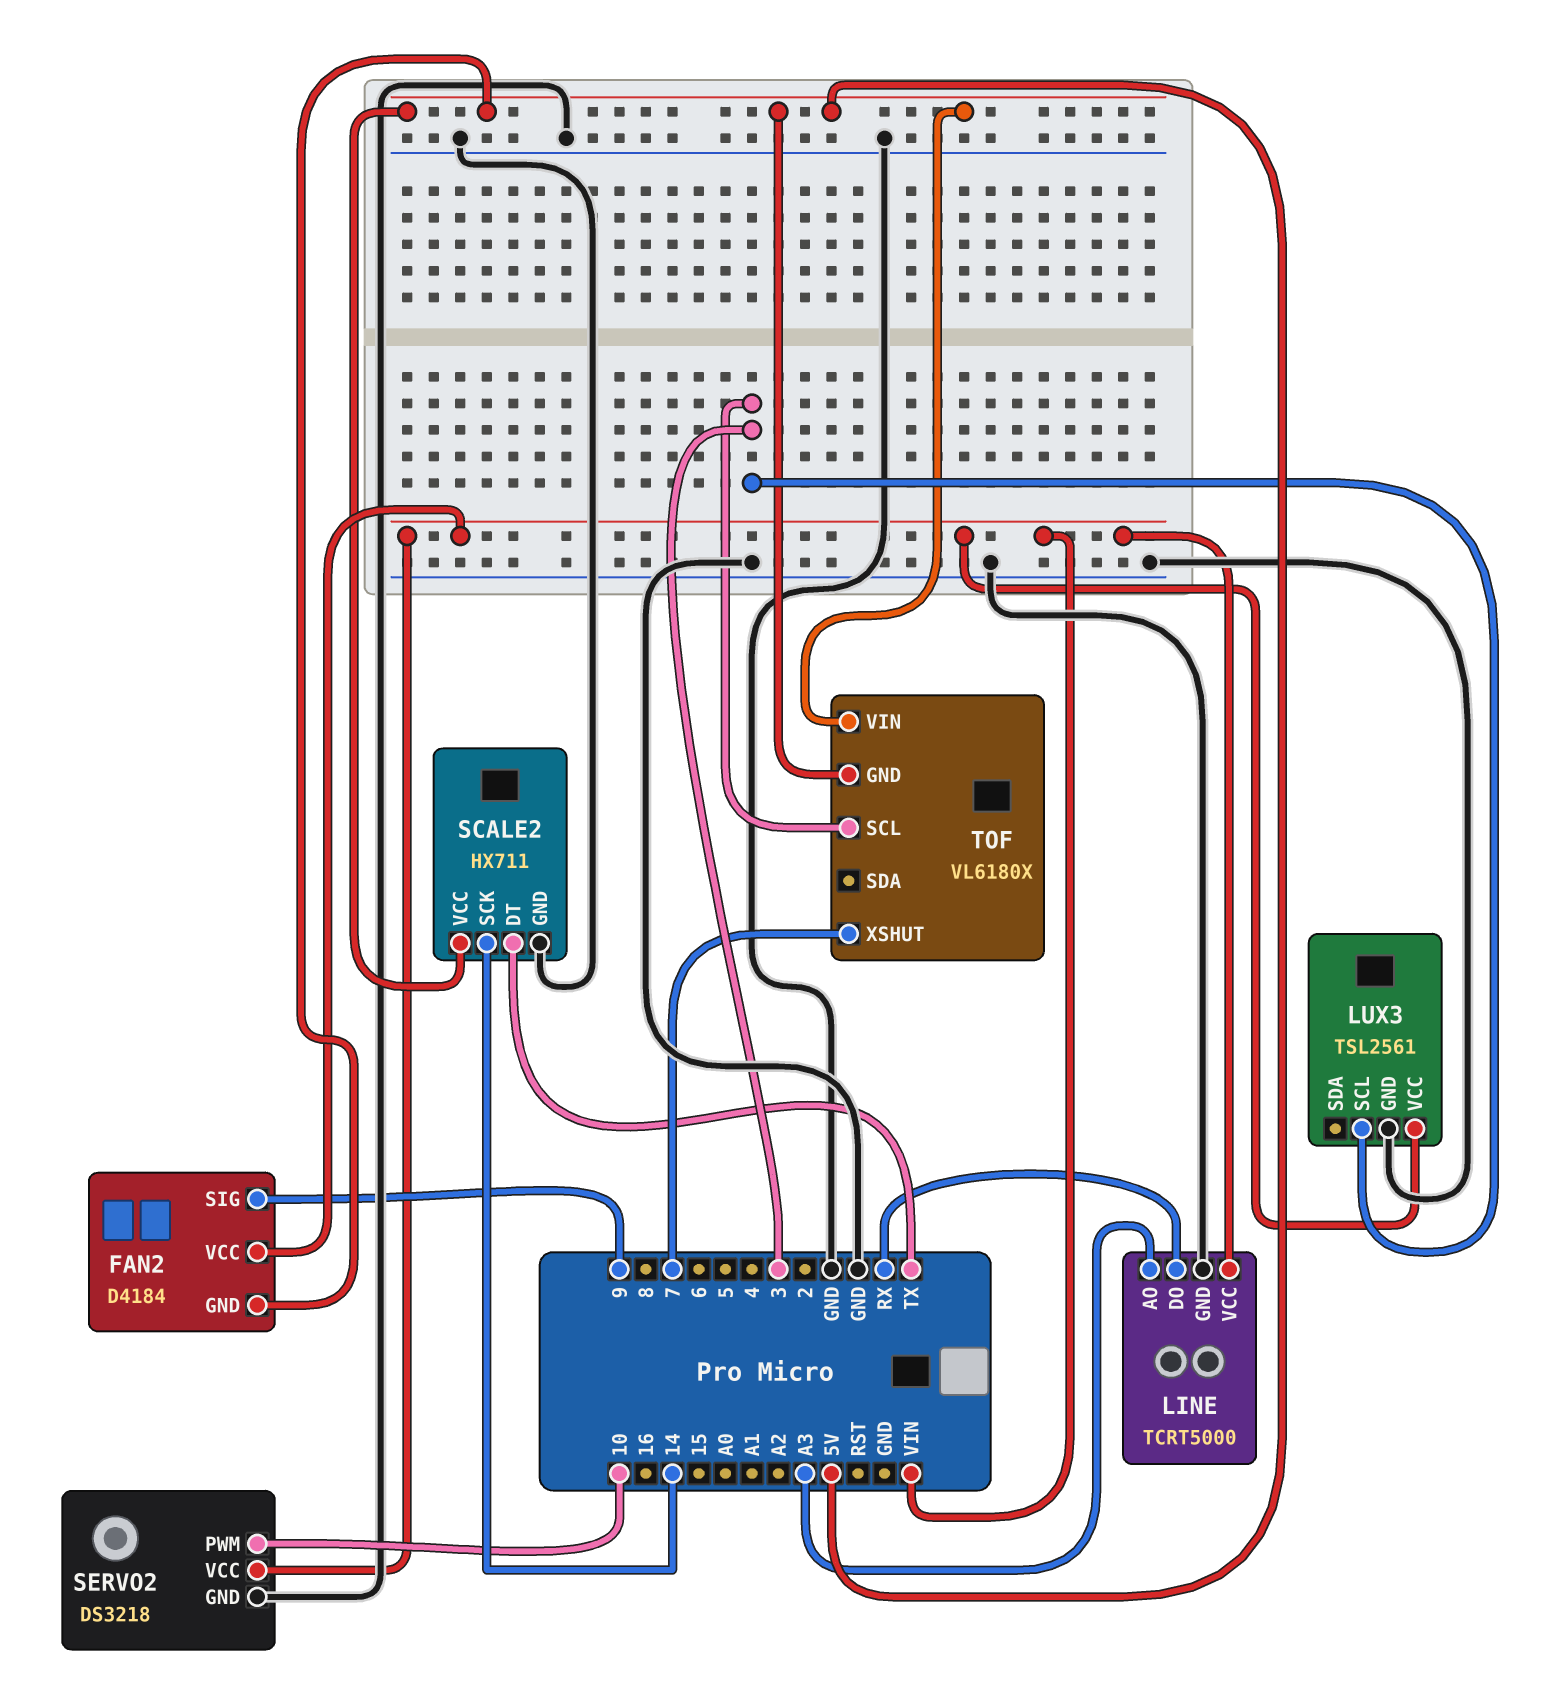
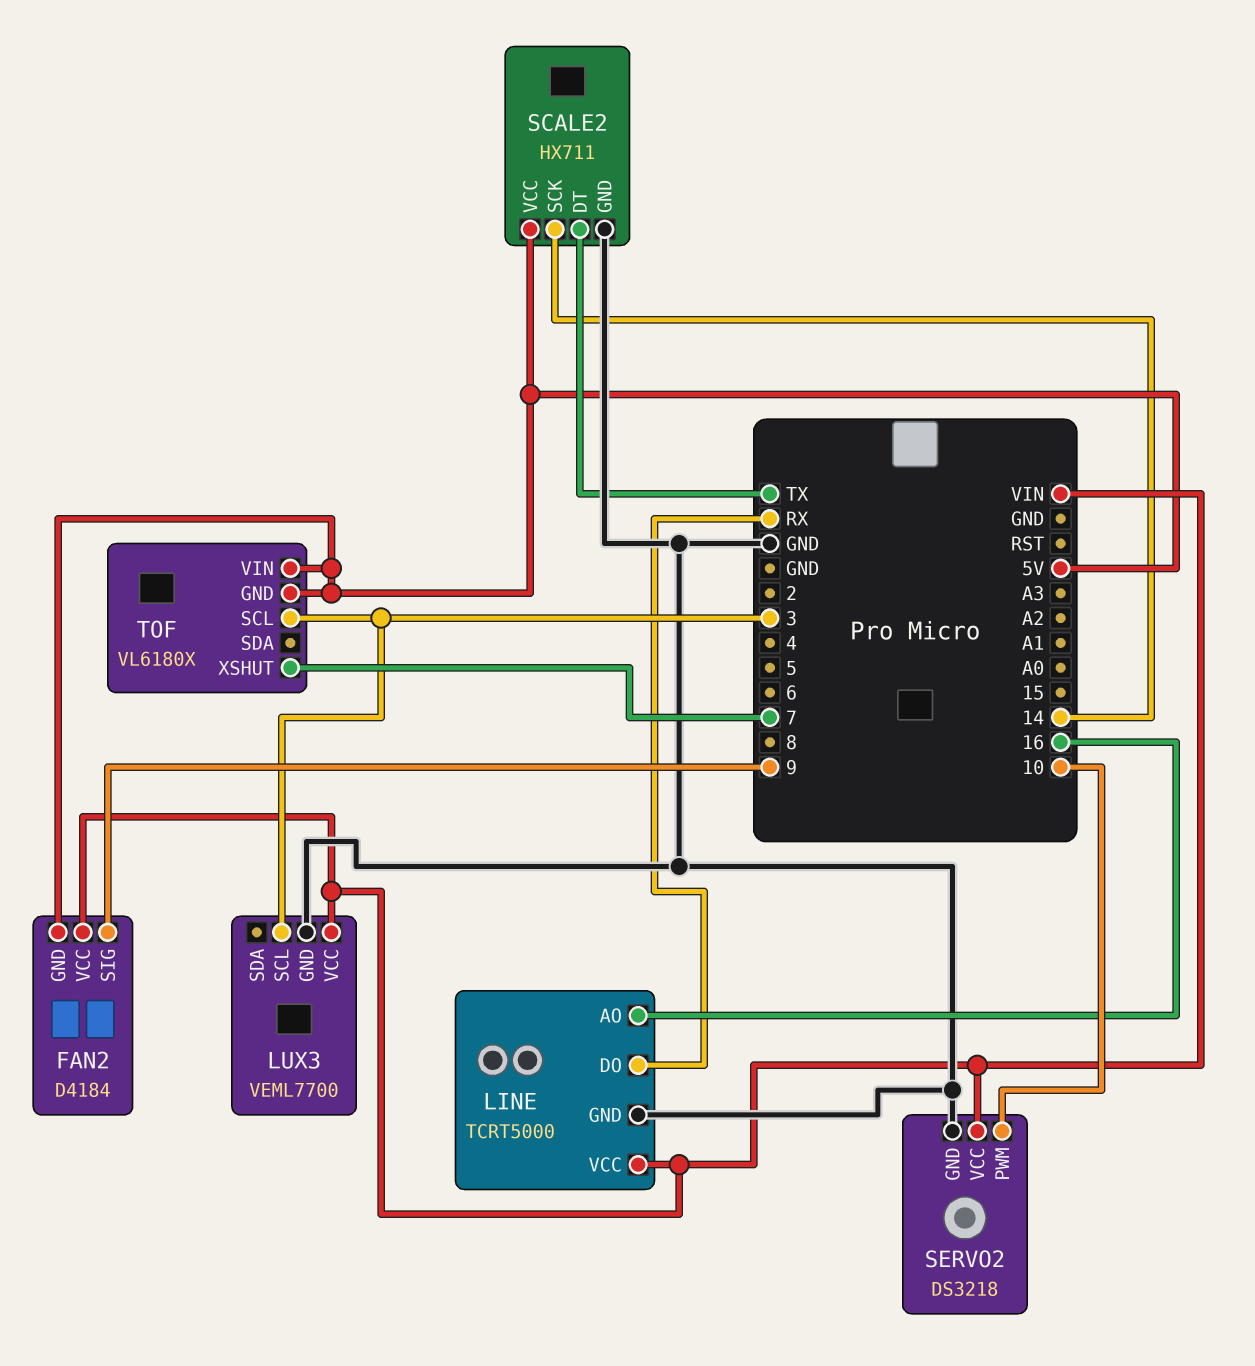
LINE pin AO: A3 -> 16
LUX3: TSL2561 -> VEML7700

